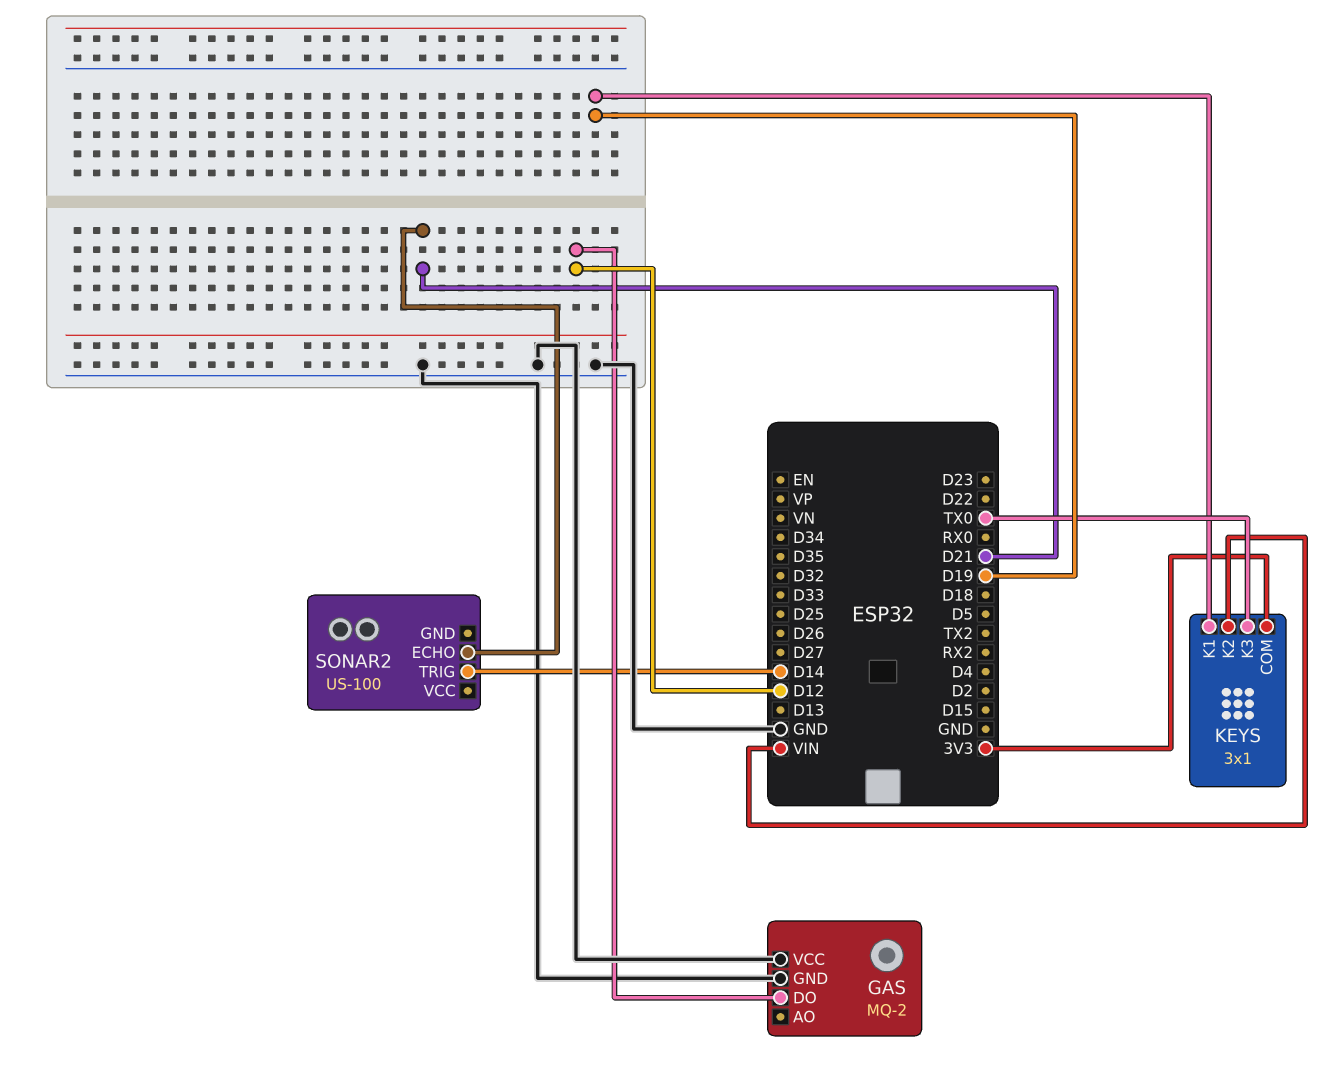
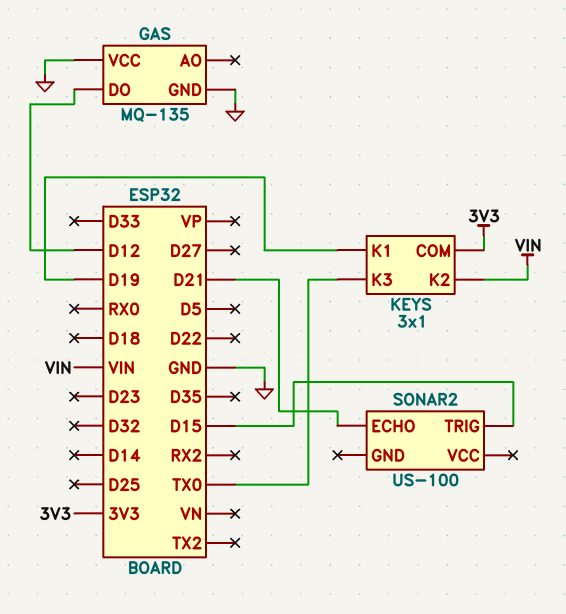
GAS: MQ-2 -> MQ-135
SONAR2 pin TRIG: D14 -> D15

